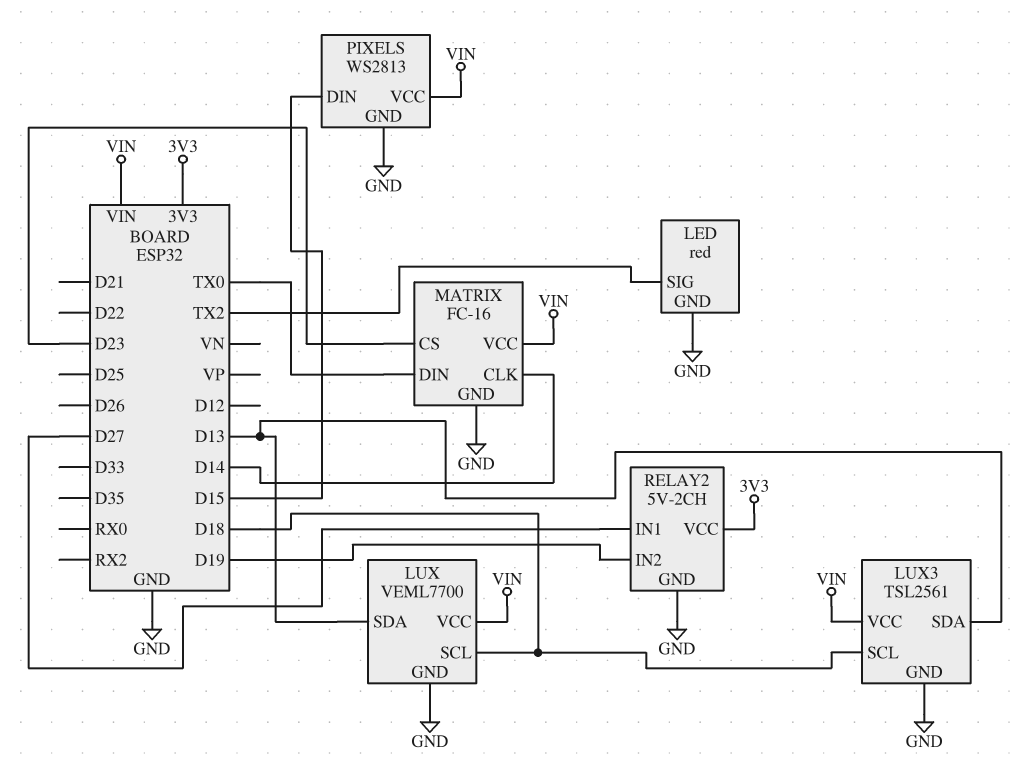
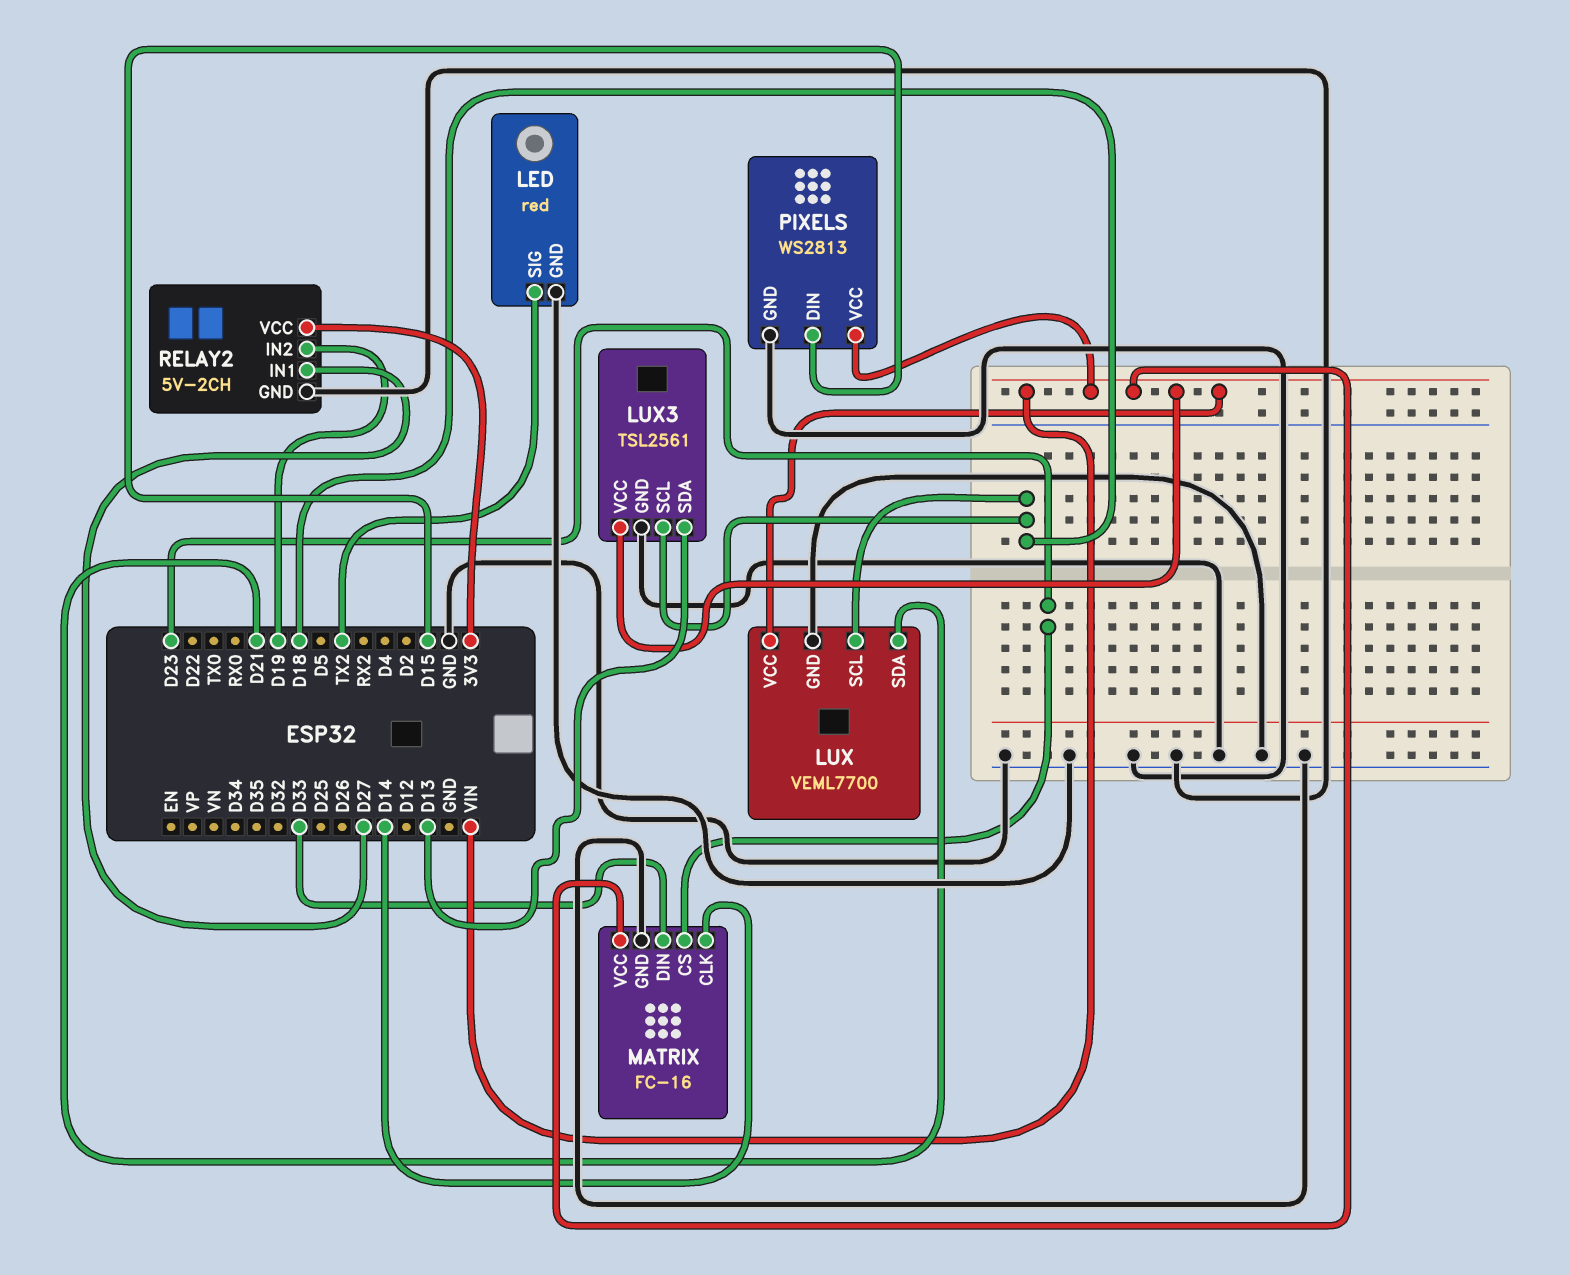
LUX pin SDA: D13 -> D21
MATRIX pin DIN: TX0 -> D33

